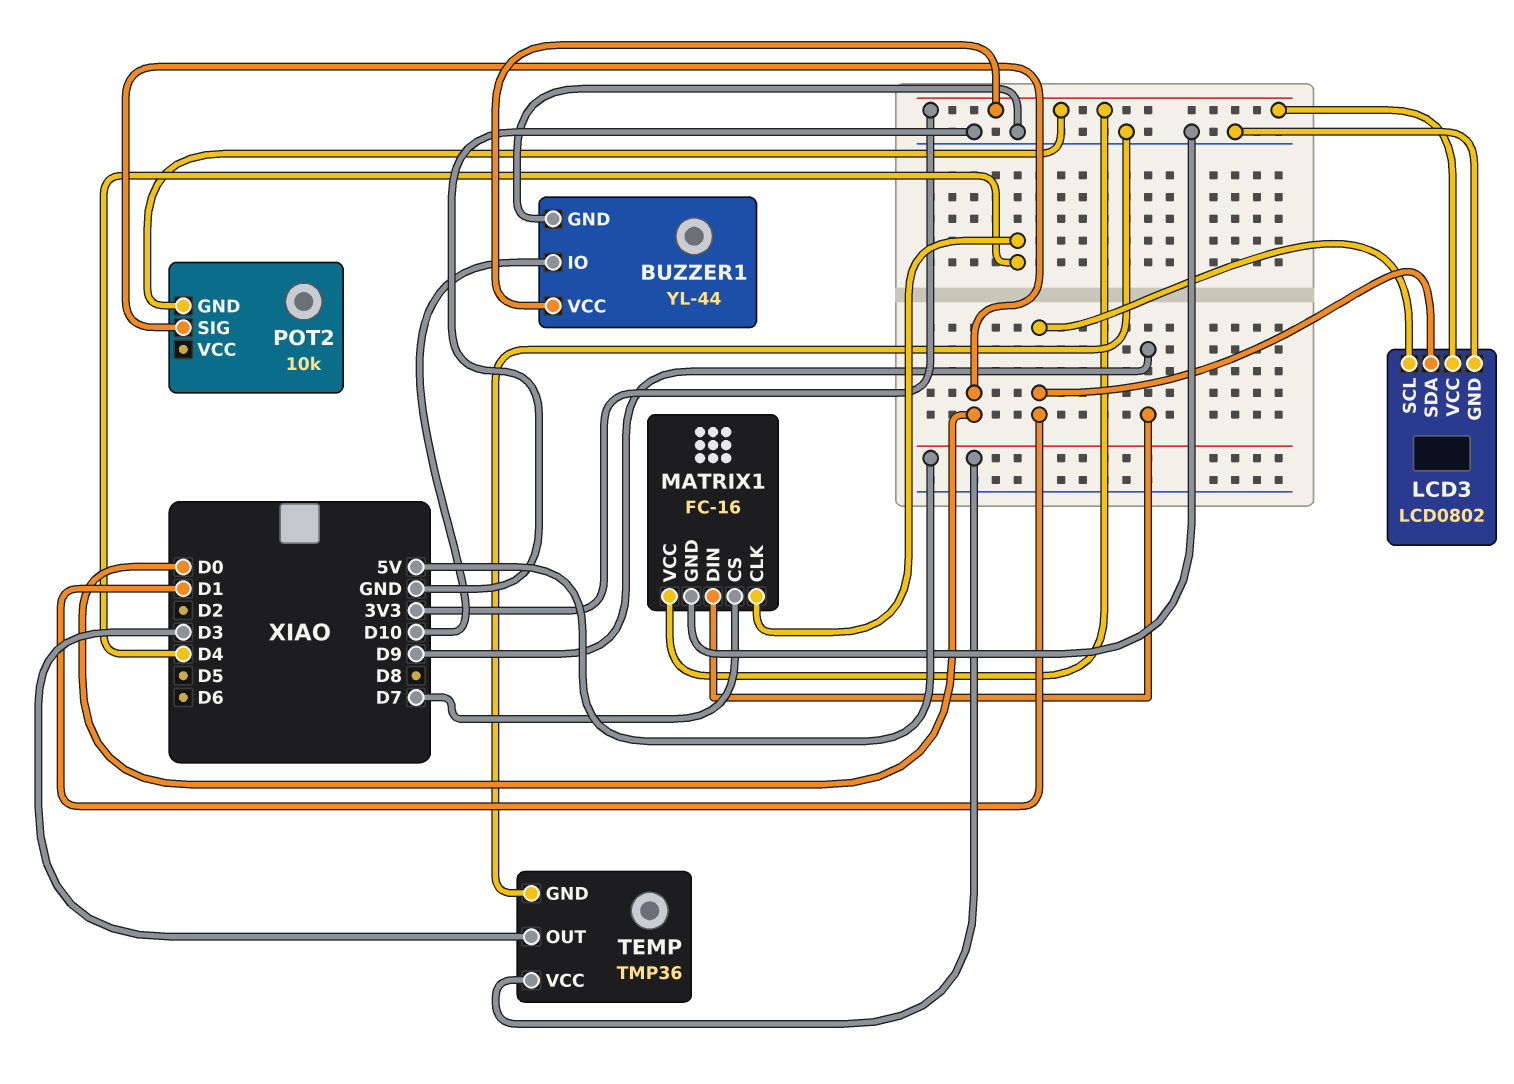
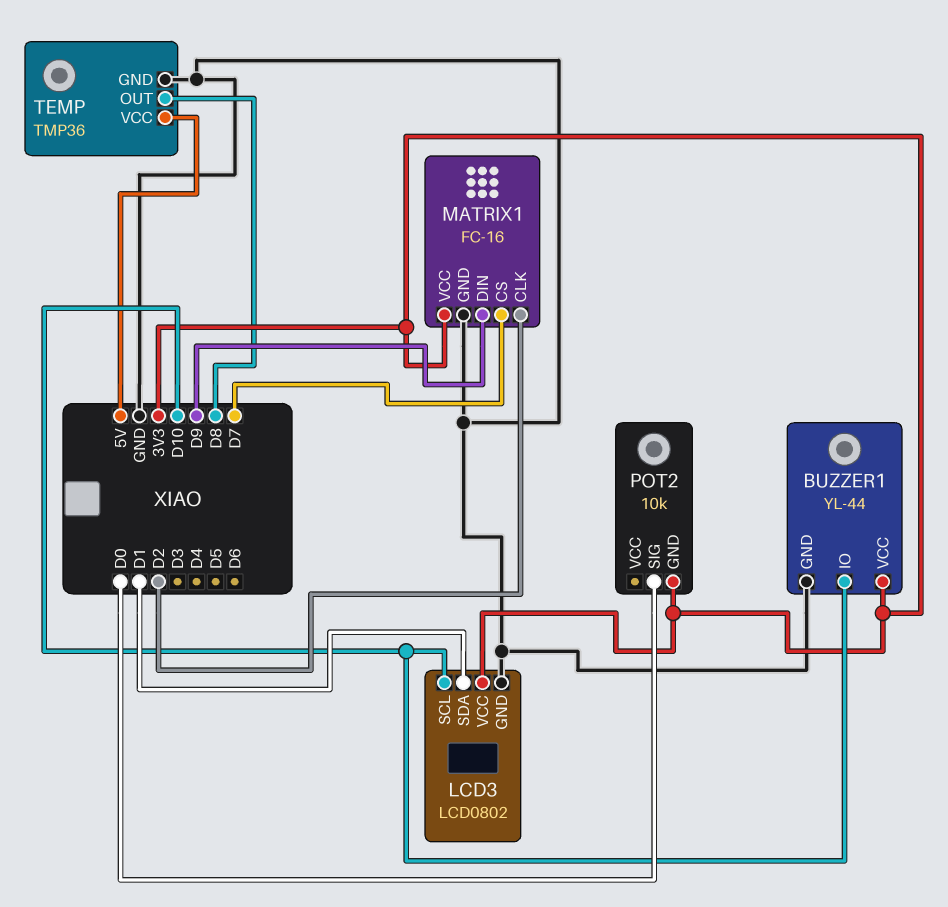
LCD3 pin SCL: D1 -> D10
MATRIX1 pin CLK: D4 -> D2
TEMP pin OUT: D3 -> D8

